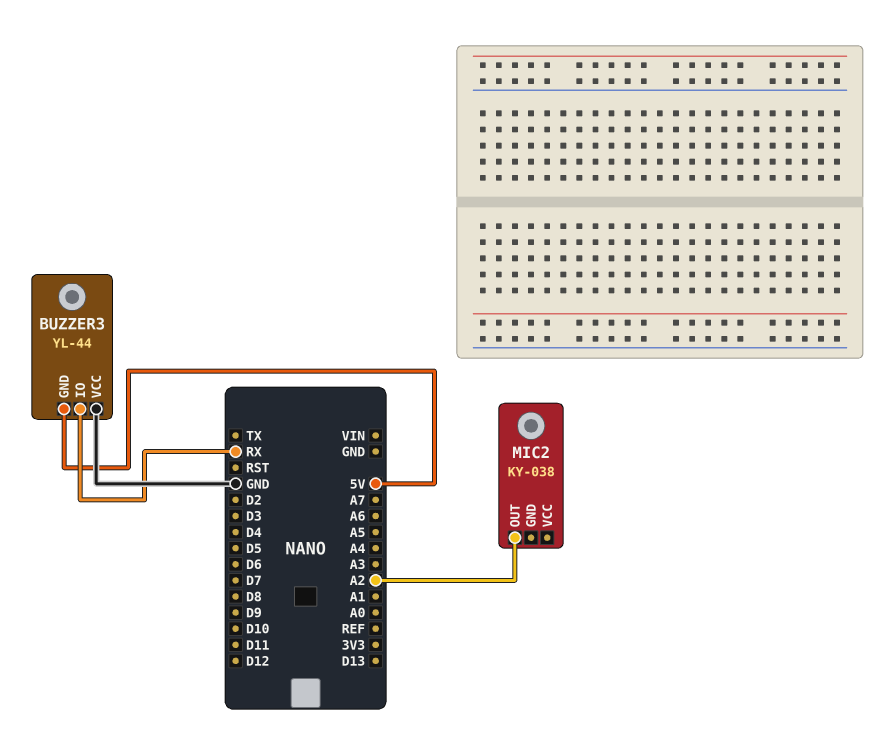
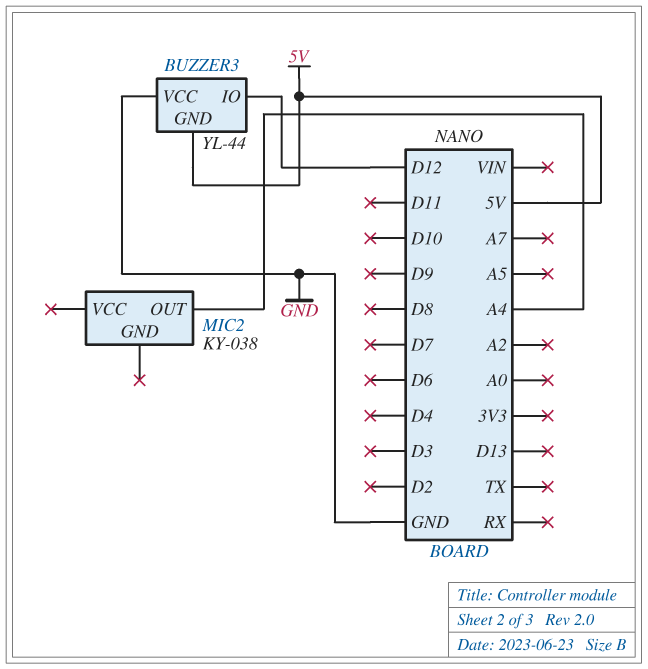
BUZZER3 pin IO: RX -> D12
MIC2 pin OUT: A2 -> A4

